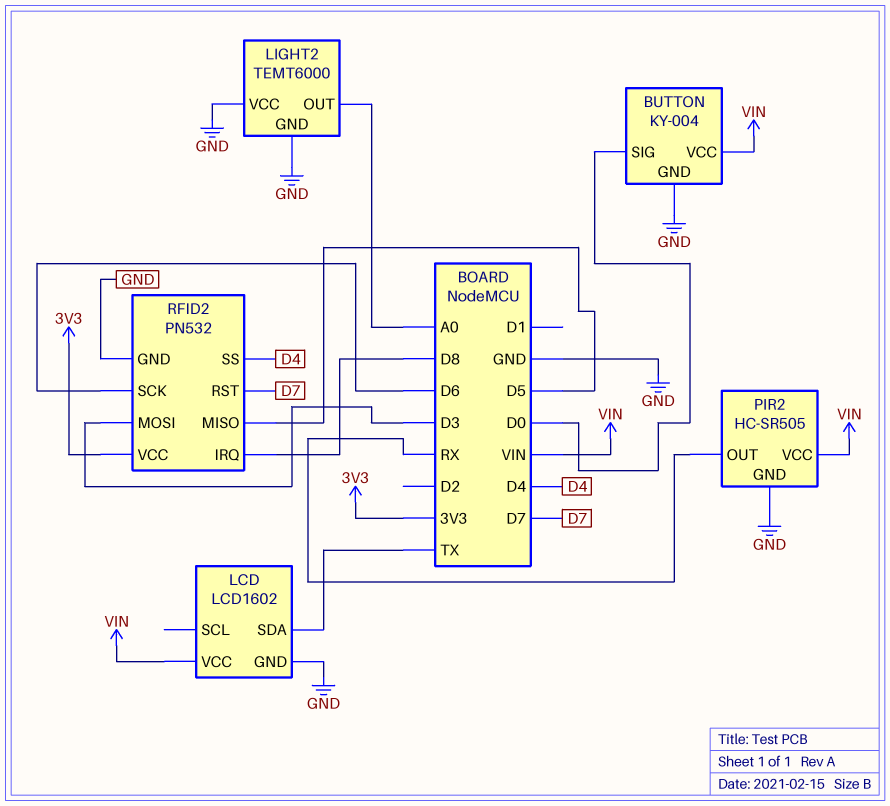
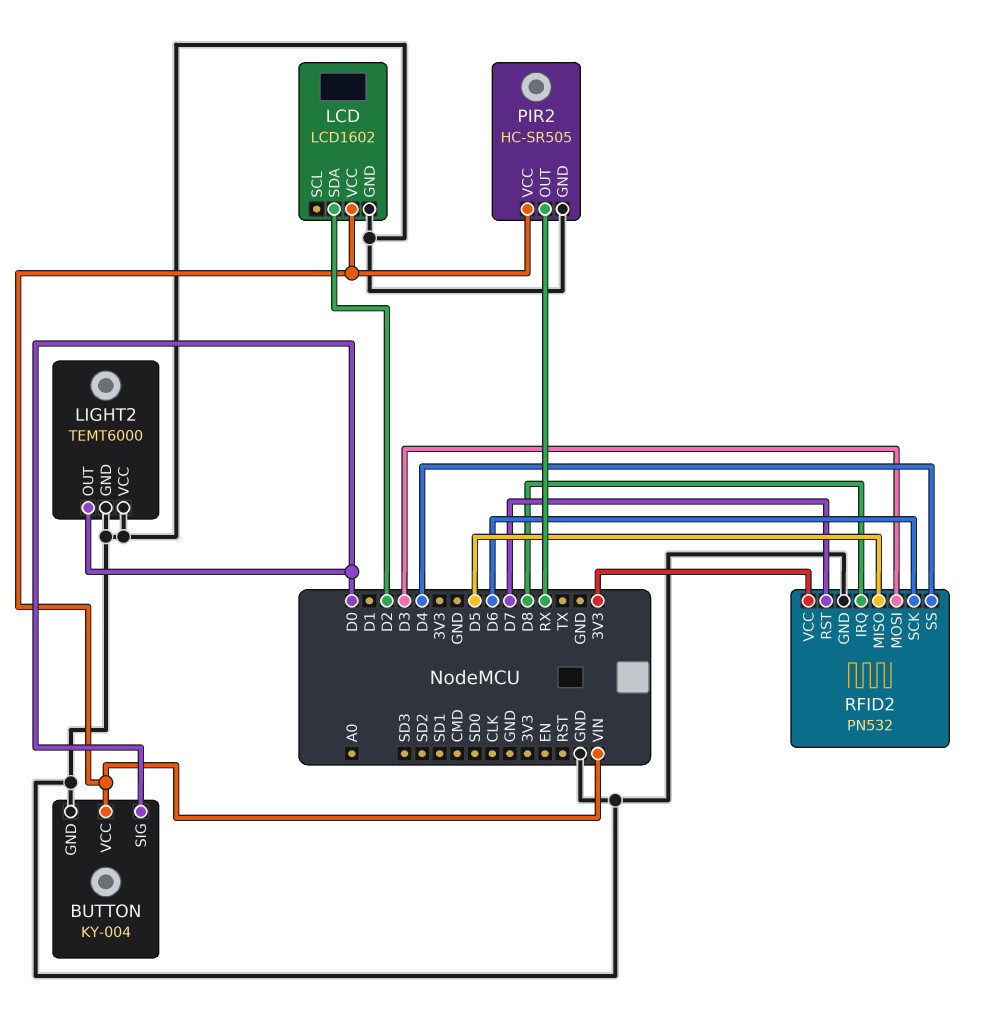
LCD pin SDA: TX -> D2
LIGHT2 pin OUT: A0 -> D0

